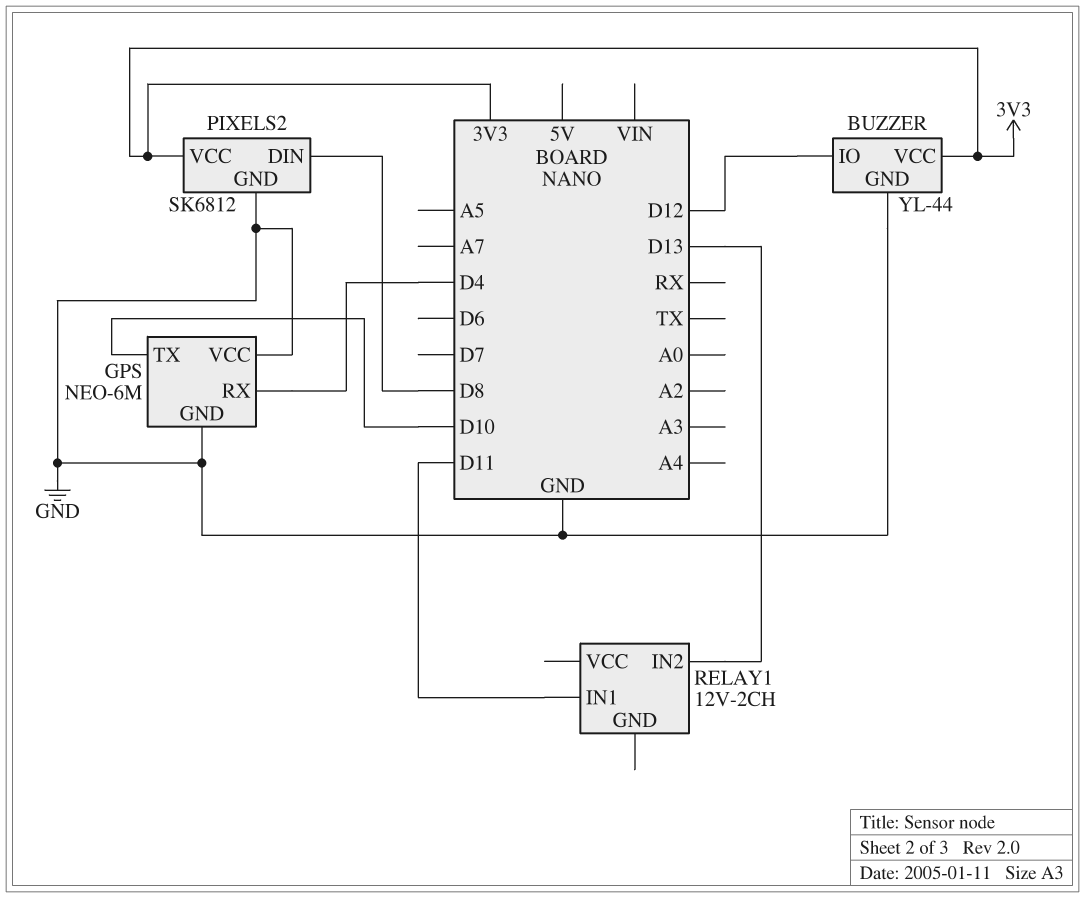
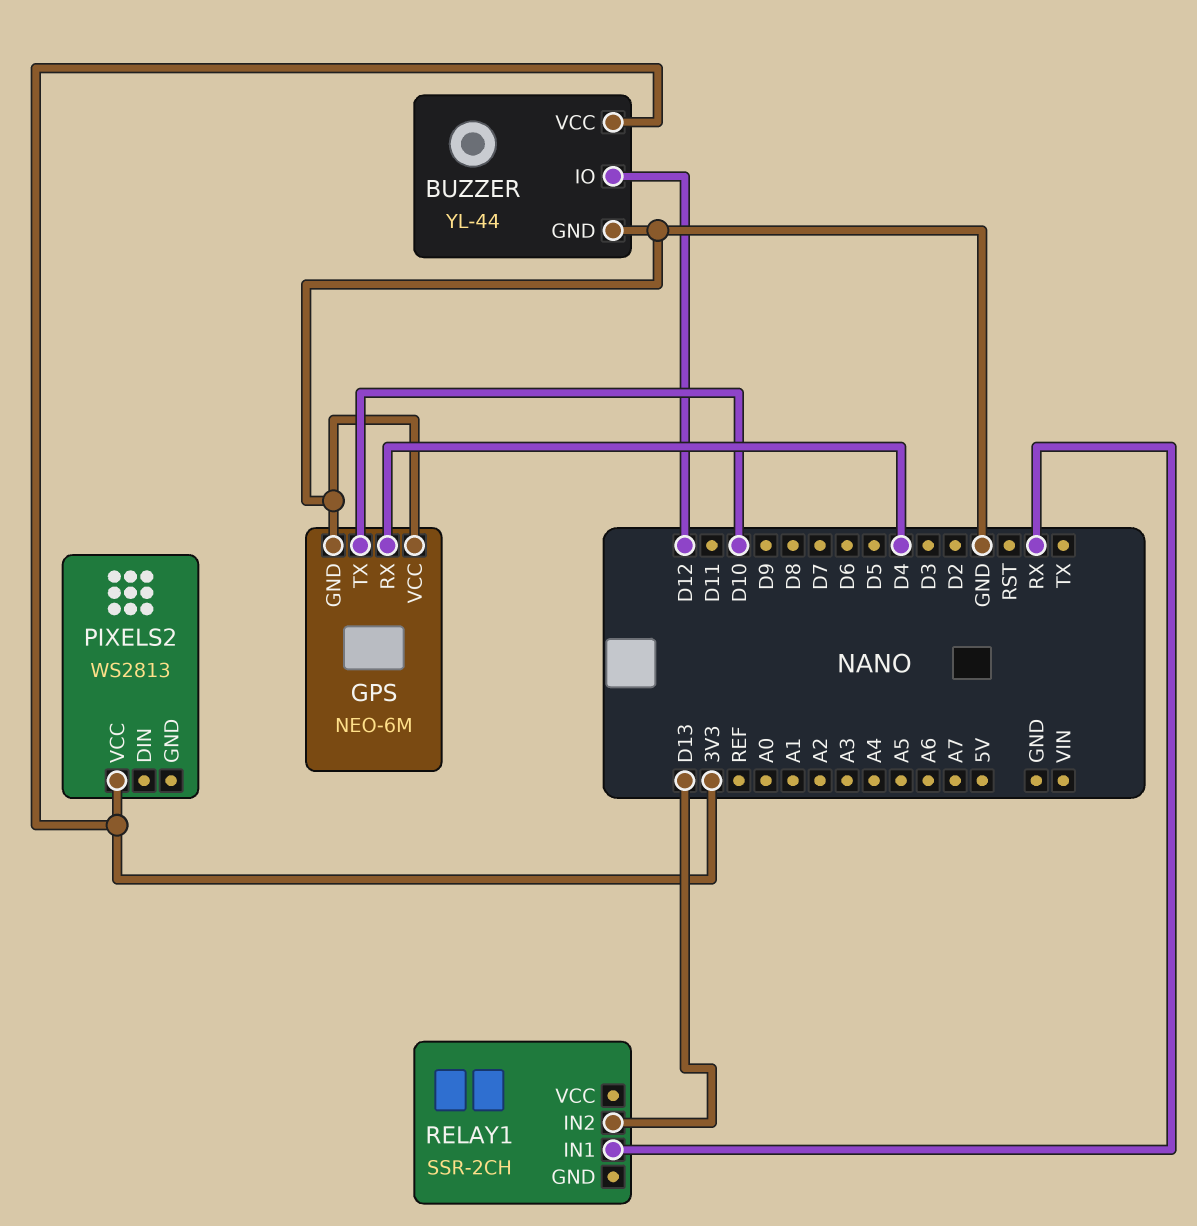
PIXELS2: SK6812 -> WS2813
PIXELS2 pin DIN: D8 -> none
PIXELS2 pin GND: GND -> none
RELAY1: 12V-2CH -> SSR-2CH
RELAY1 pin IN1: D11 -> RX

